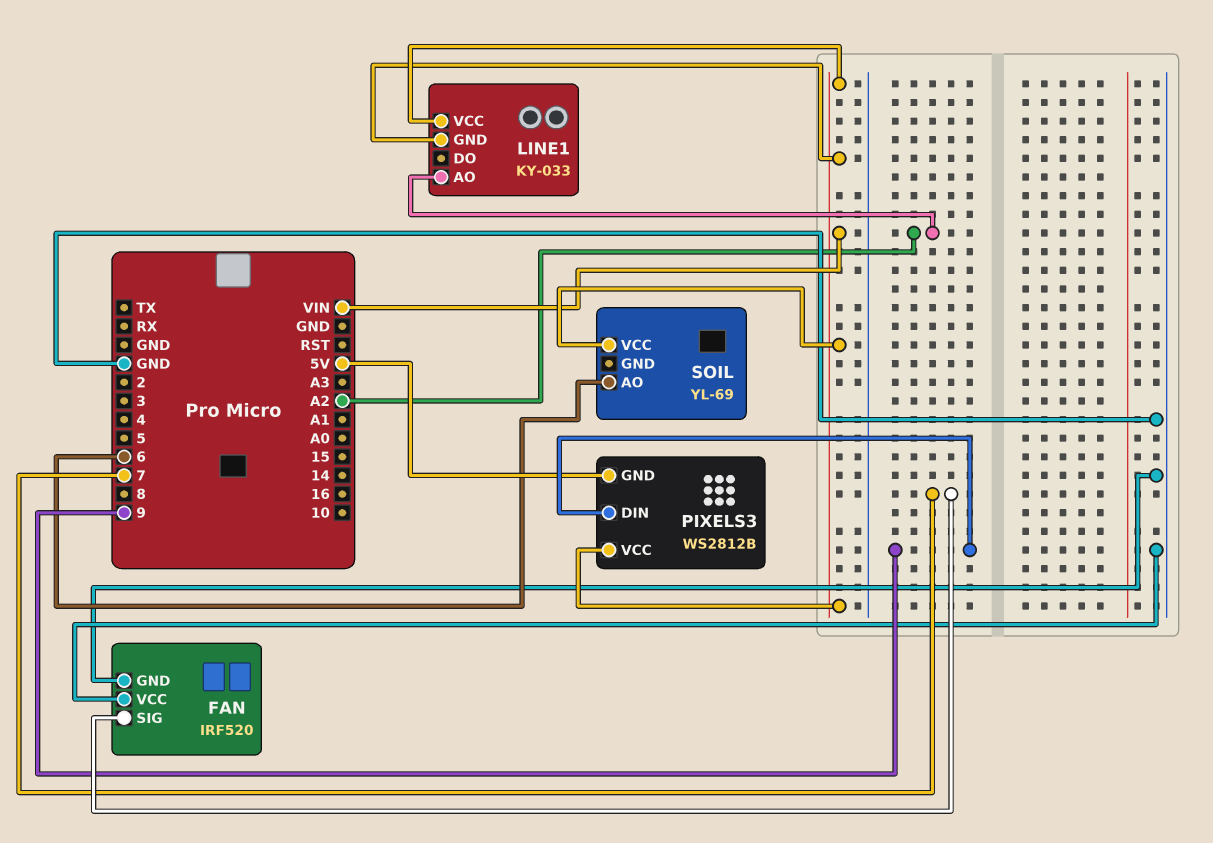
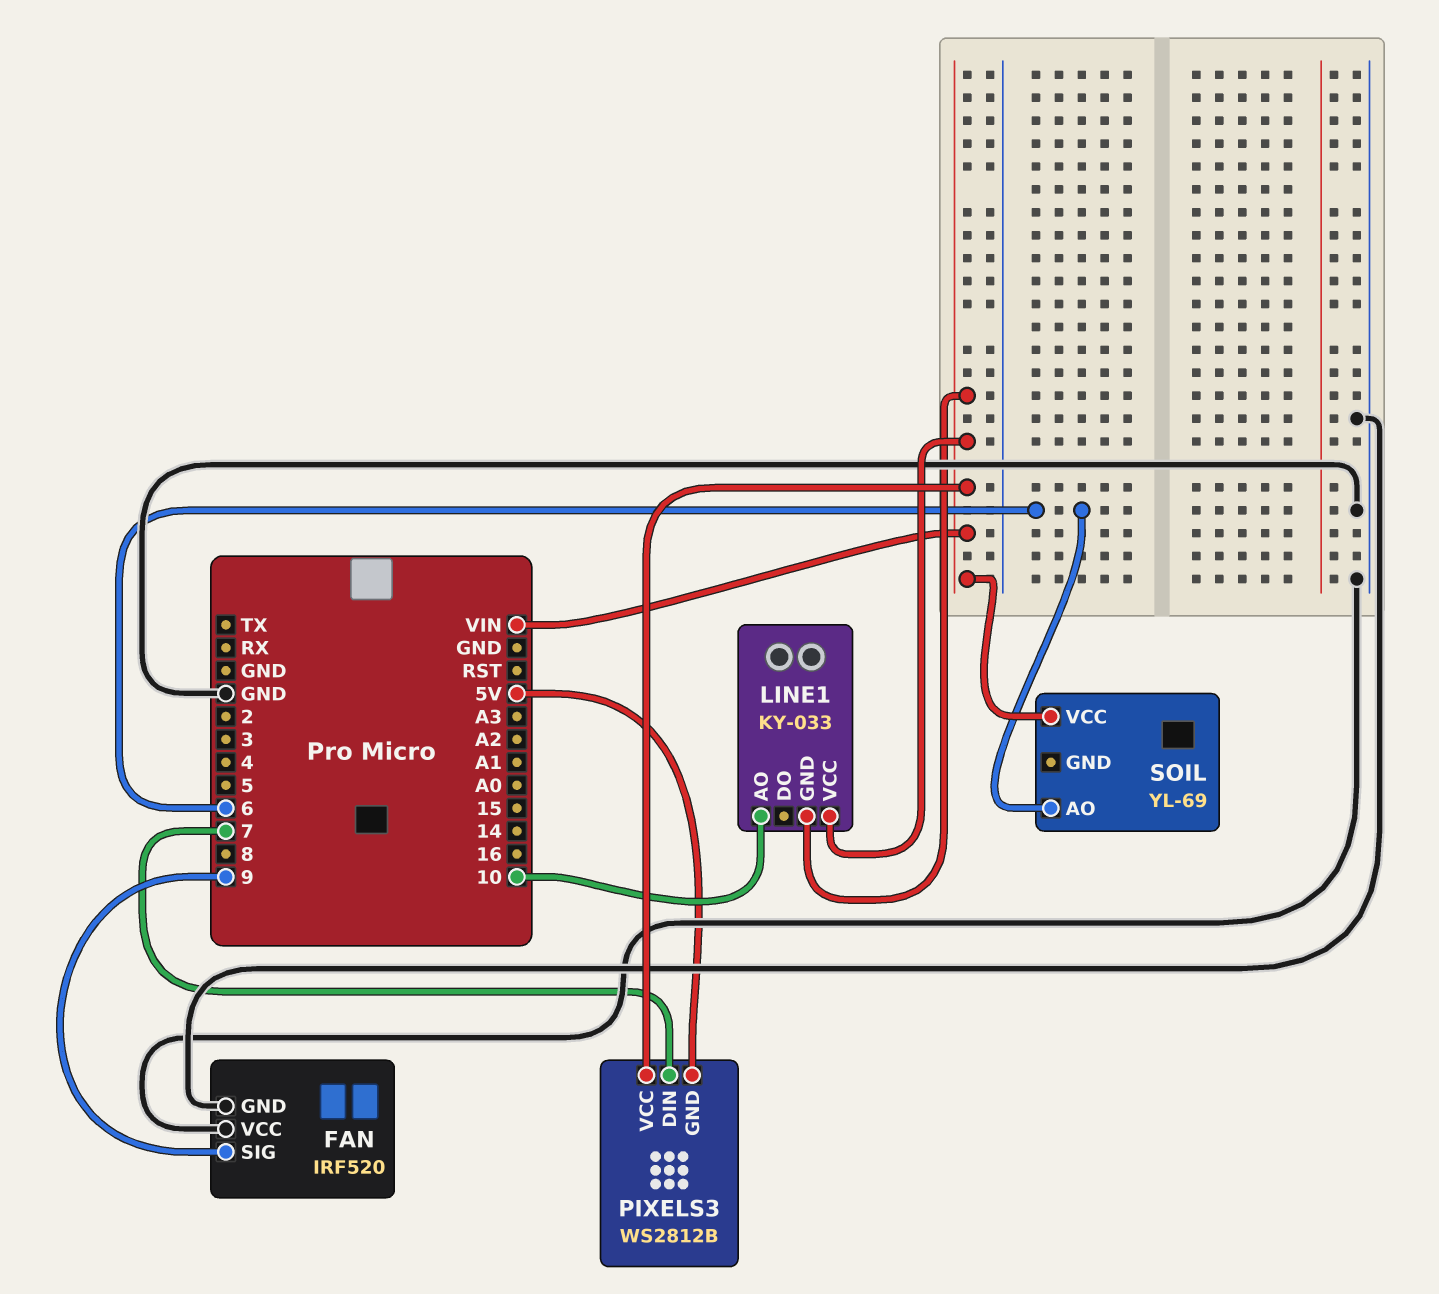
FAN pin SIG: 7 -> 9
LINE1 pin AO: A2 -> 10
PIXELS3 pin DIN: 9 -> 7

